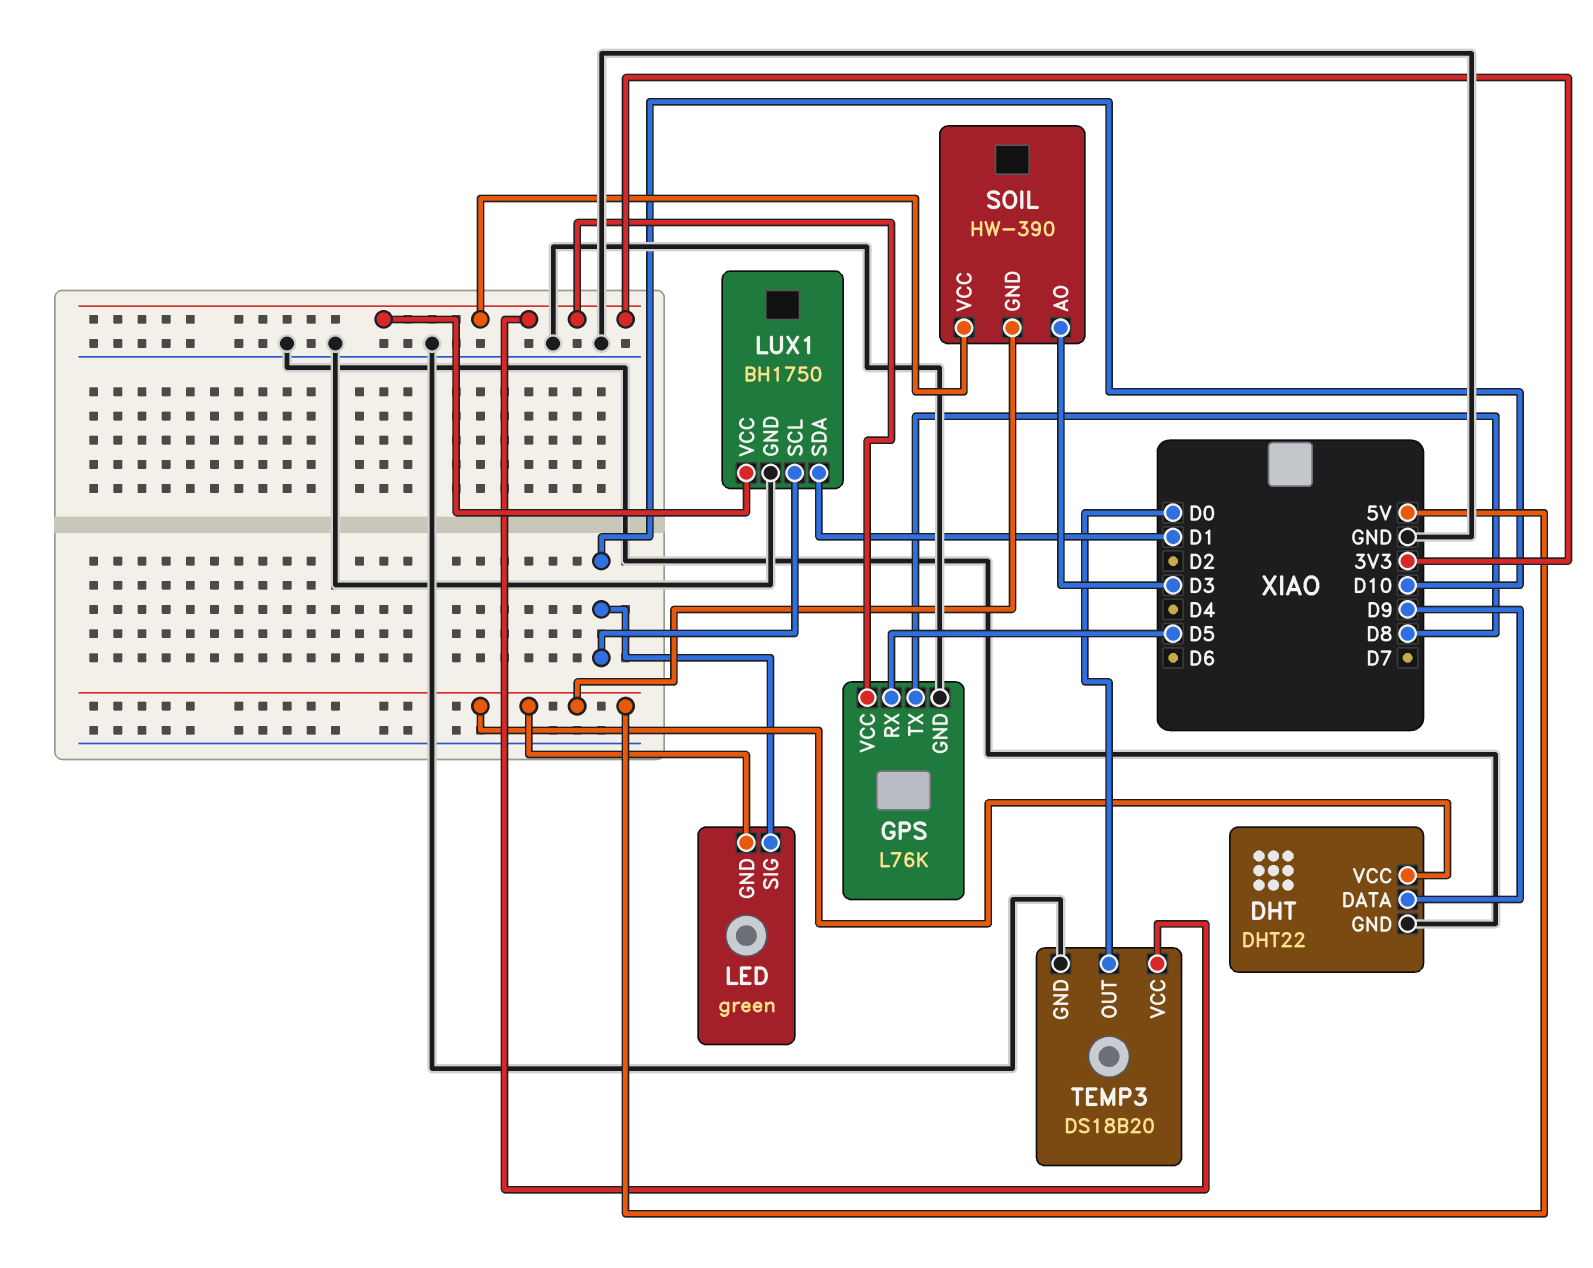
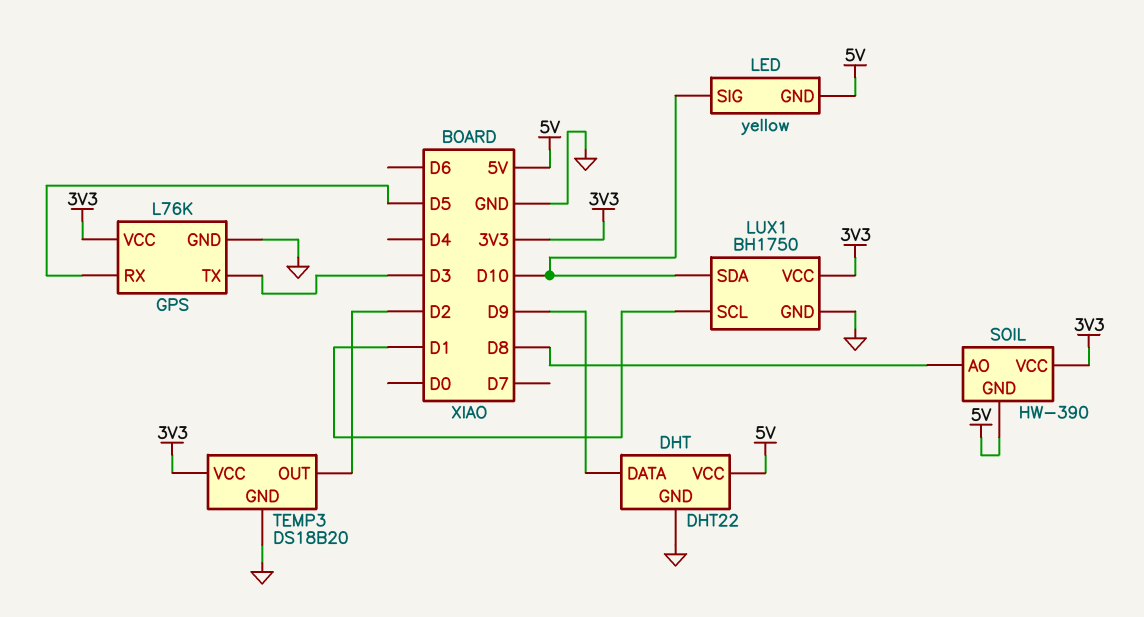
GPS pin TX: D8 -> D3
LED: green -> yellow
LUX1 pin SCL: D10 -> D1
LUX1 pin SDA: D1 -> D10
SOIL pin AO: D3 -> D8
TEMP3 pin OUT: D0 -> D2

